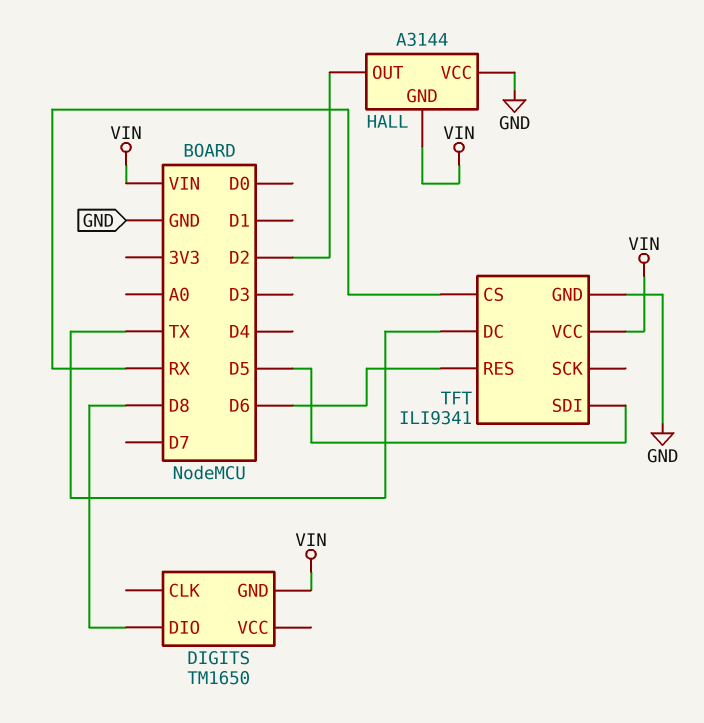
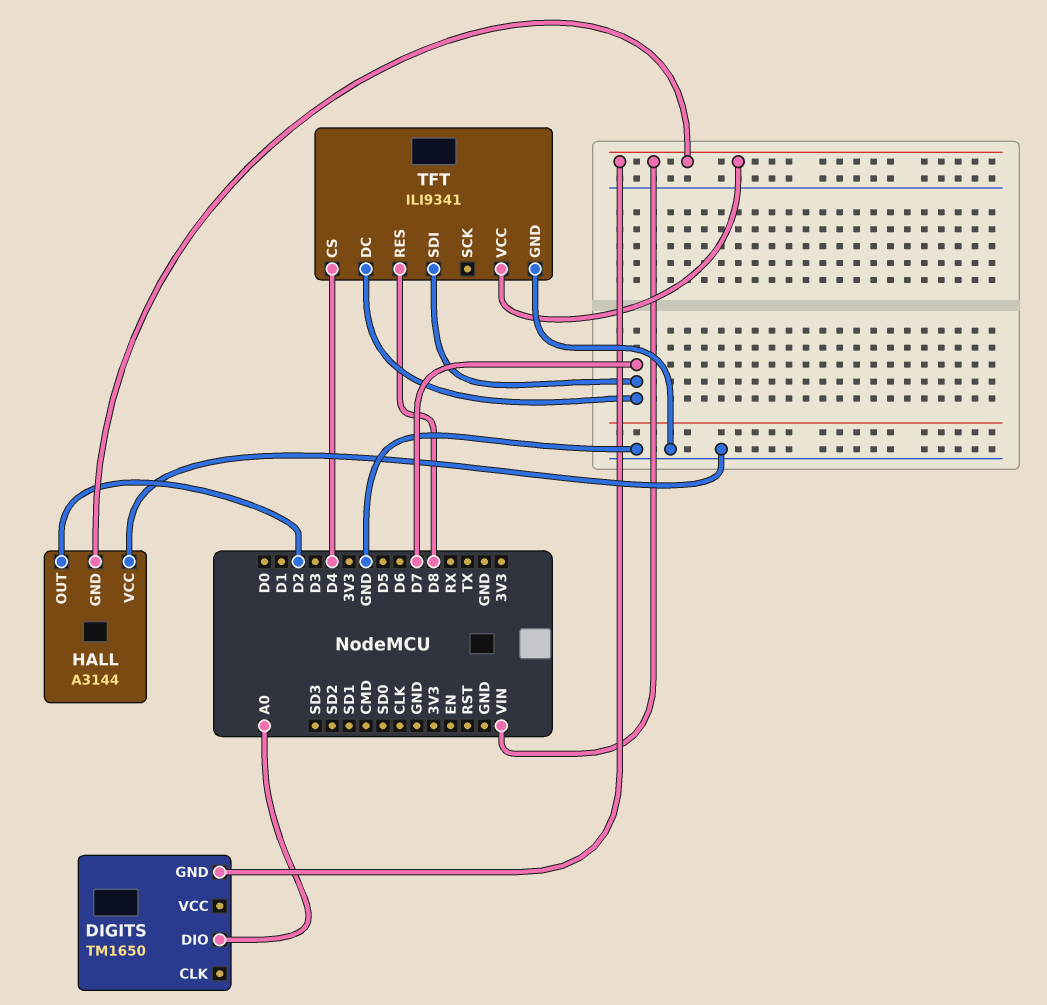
DIGITS pin DIO: D8 -> A0
TFT pin CS: RX -> D4
TFT pin DC: TX -> D7
TFT pin RES: D6 -> D8
TFT pin SDI: D5 -> D7

